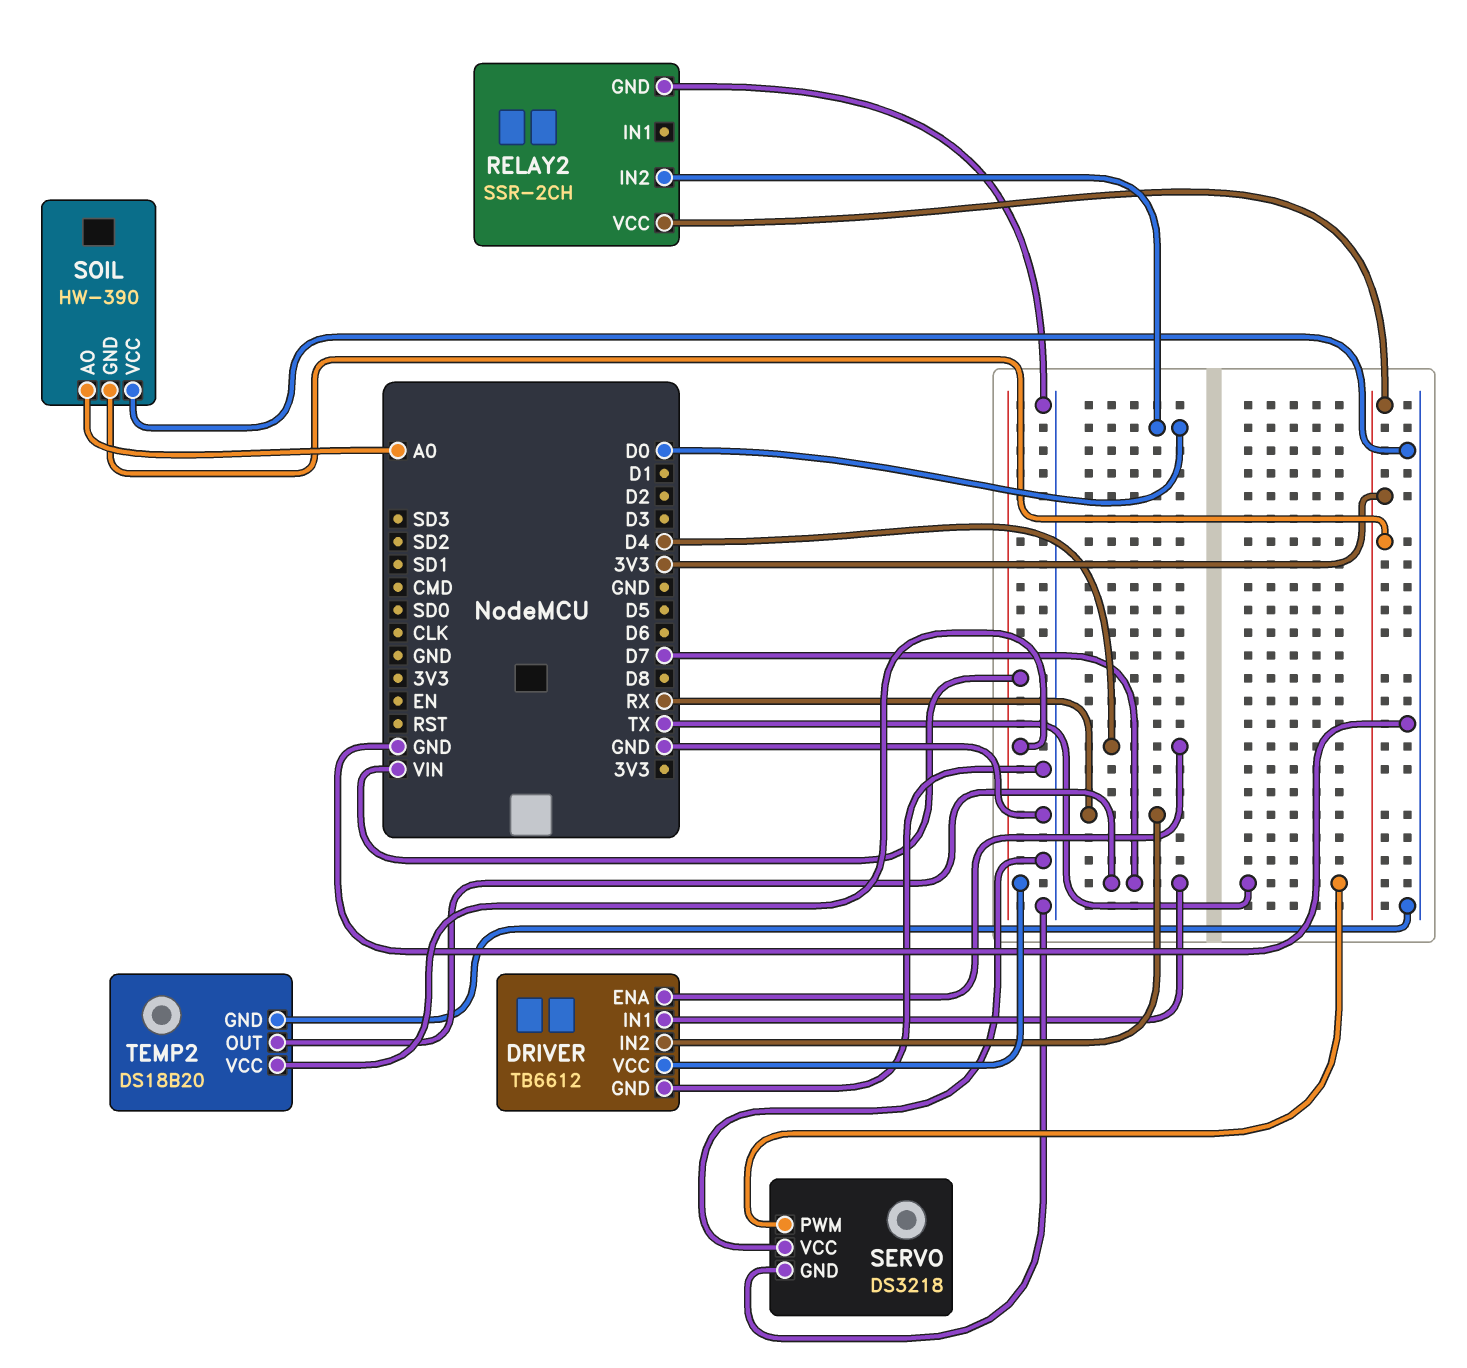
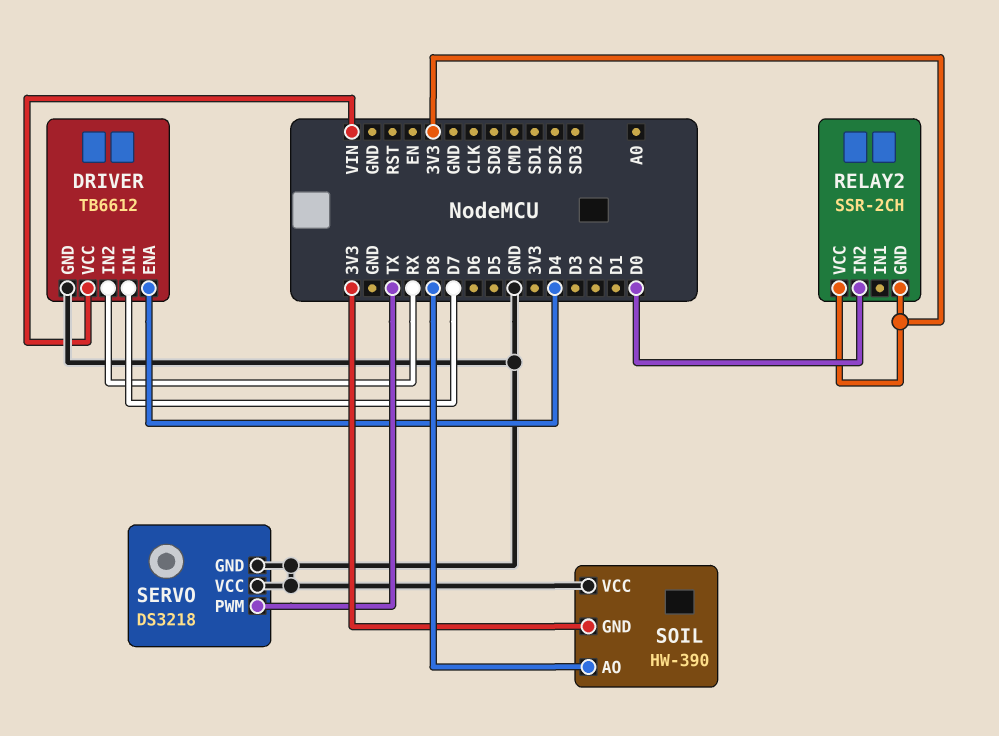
RELAY2 pin GND: GND -> 3V3
SOIL pin AO: A0 -> D8
TEMP2: DS18B20 -> none
TEMP2 pin GND: GND -> none
TEMP2 pin OUT: D7 -> none
TEMP2 pin VCC: VIN -> none

